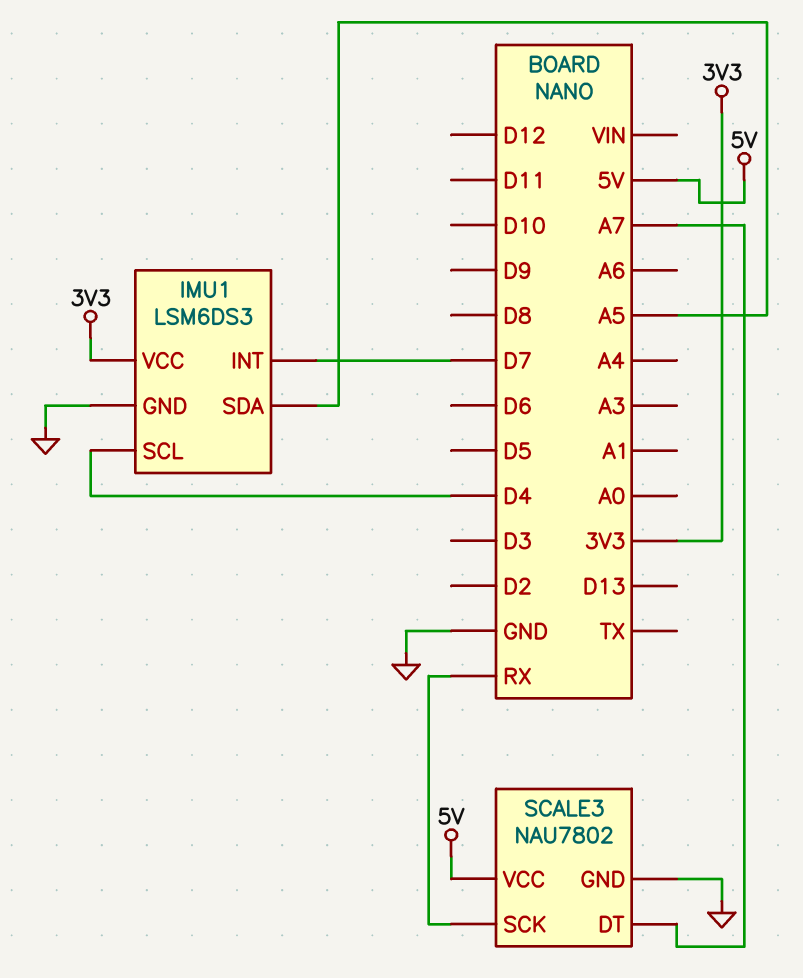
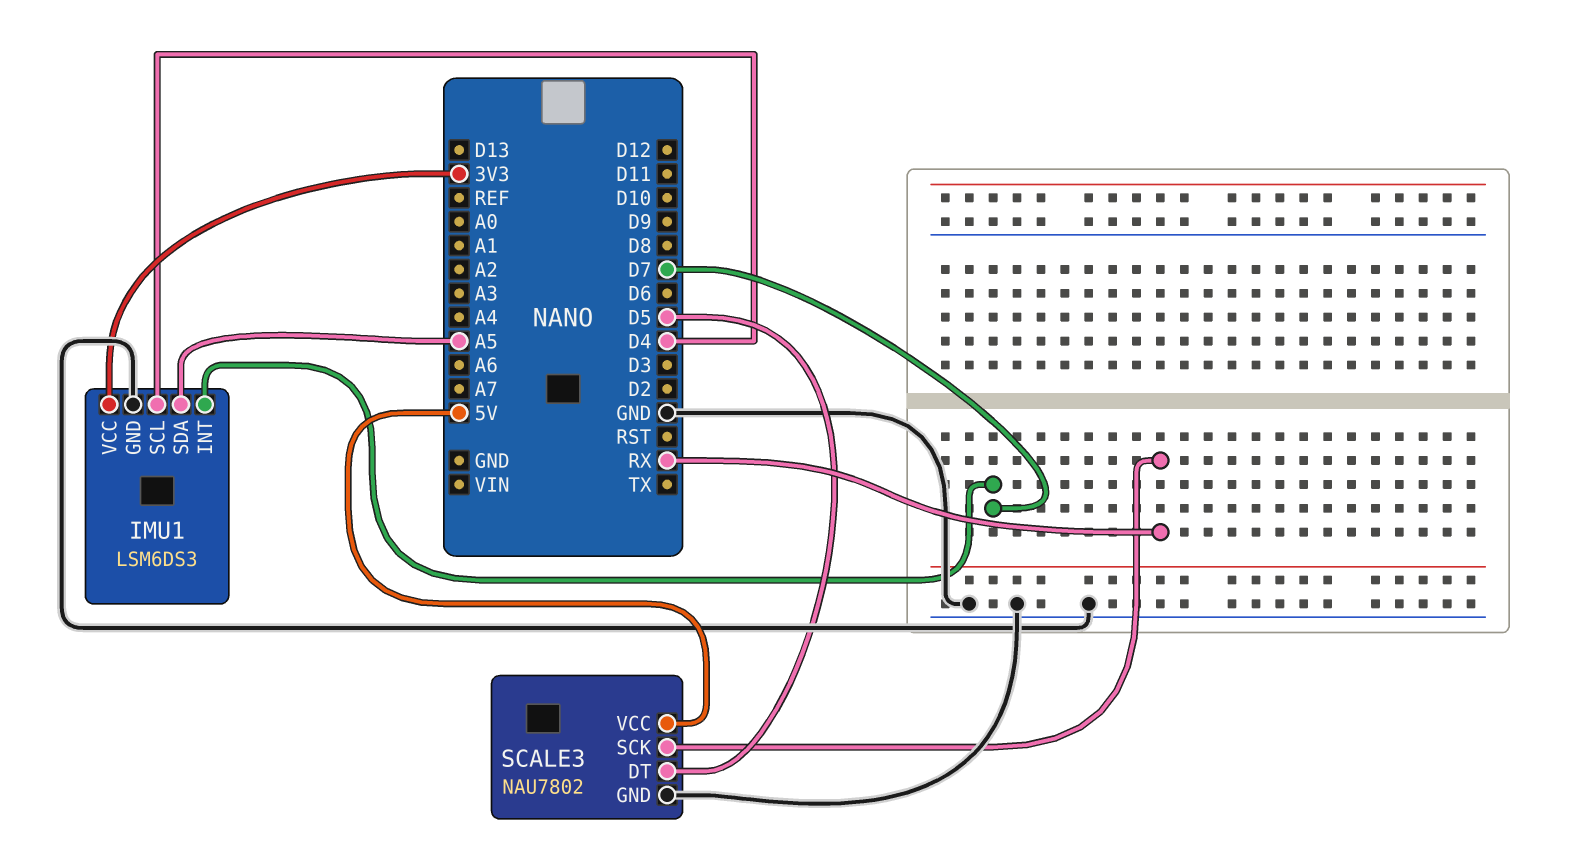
SCALE3 pin DT: A7 -> D5

